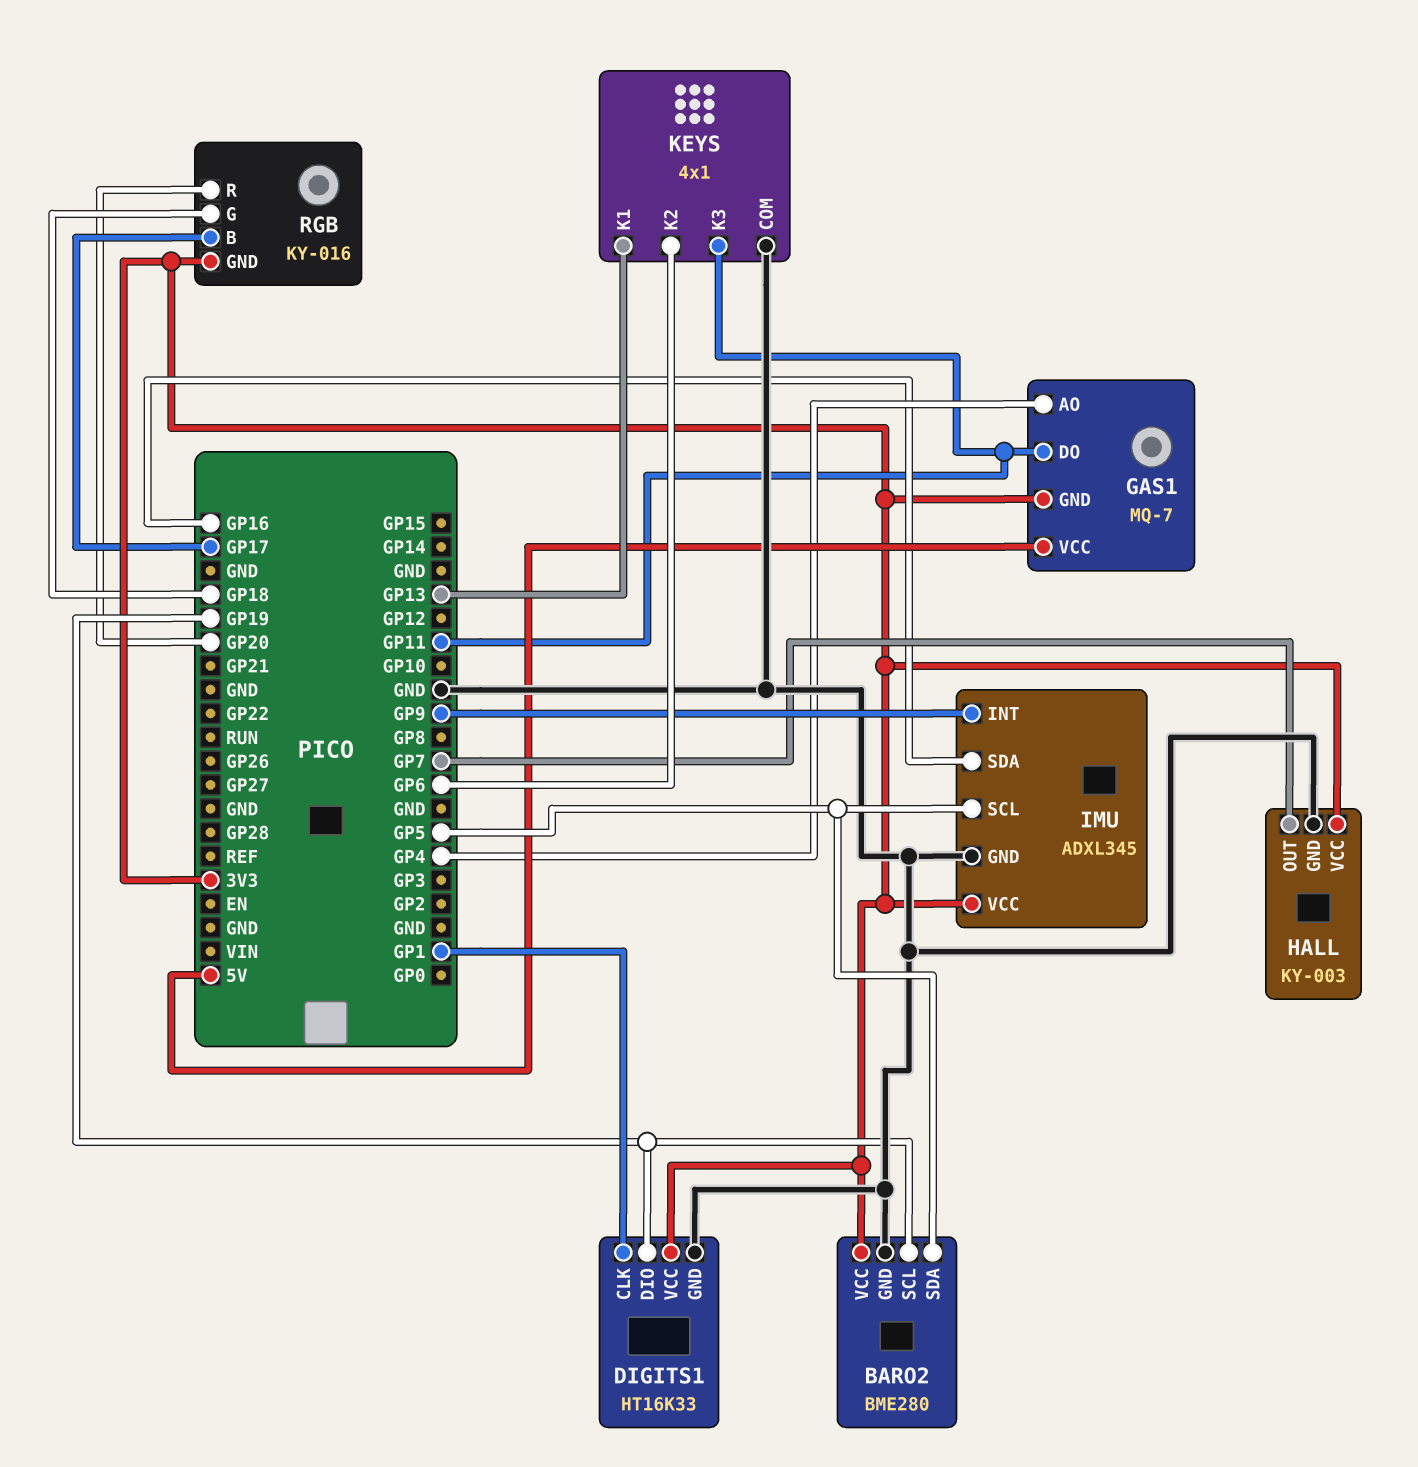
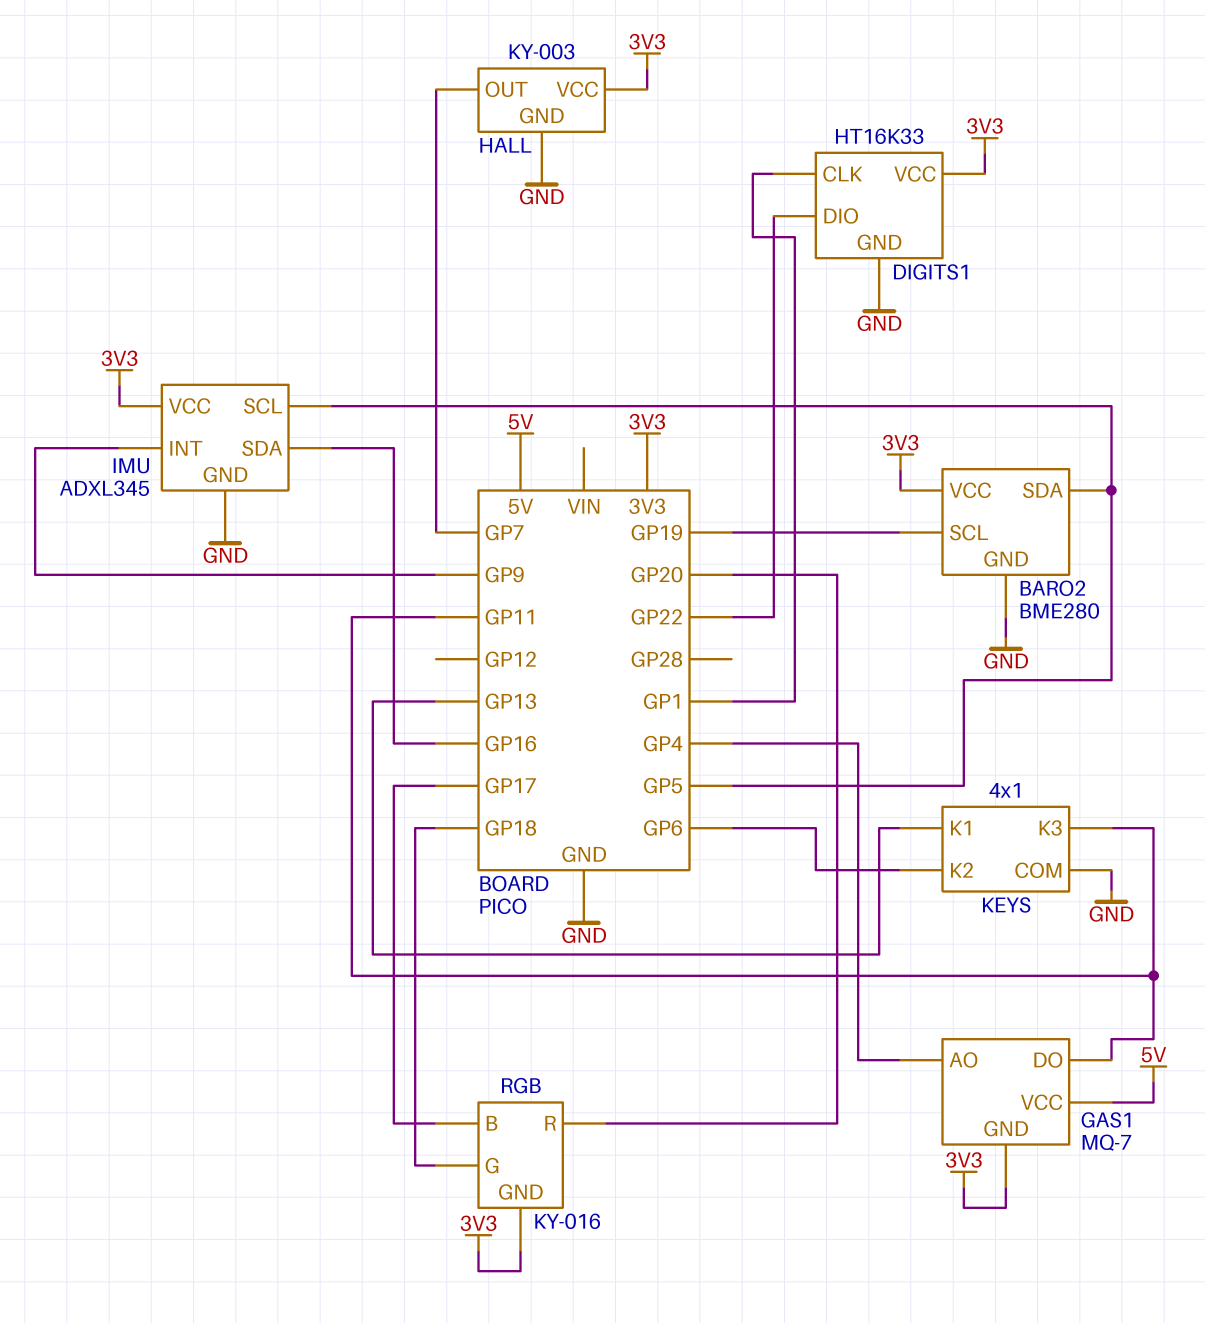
DIGITS1 pin DIO: GP19 -> GP22

